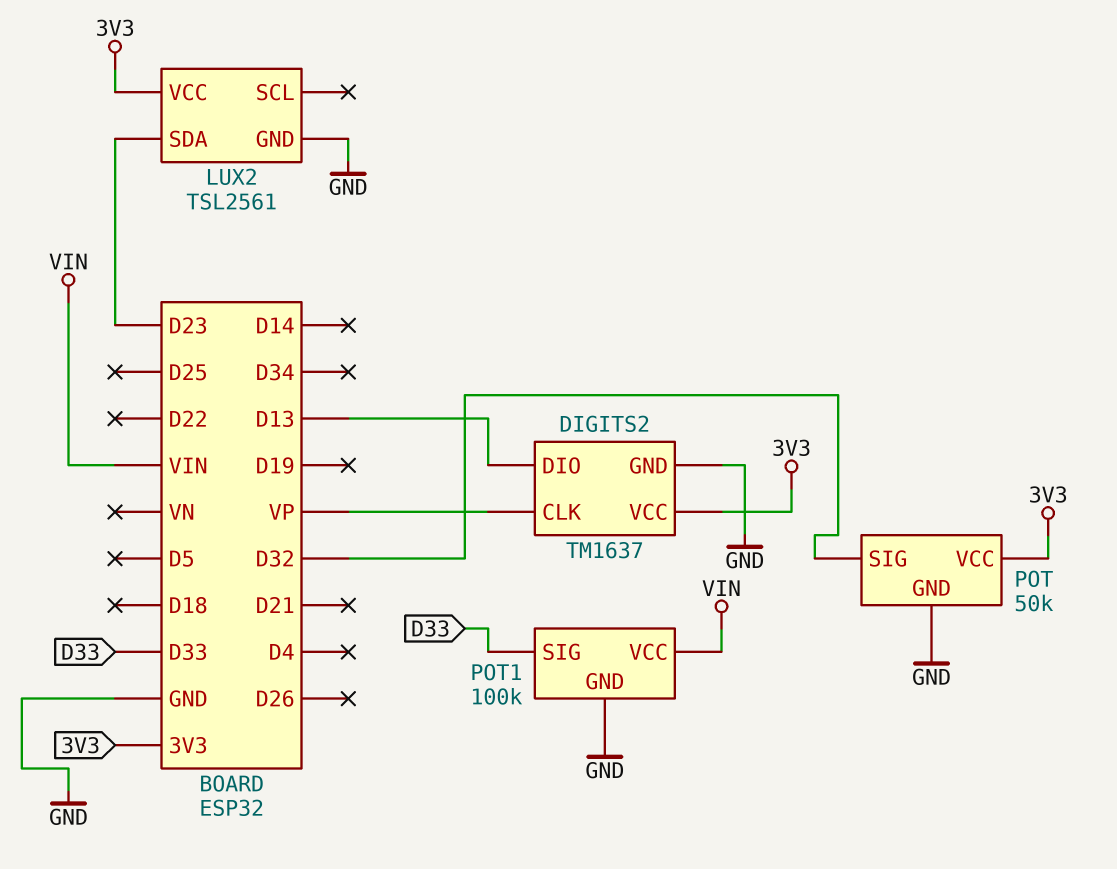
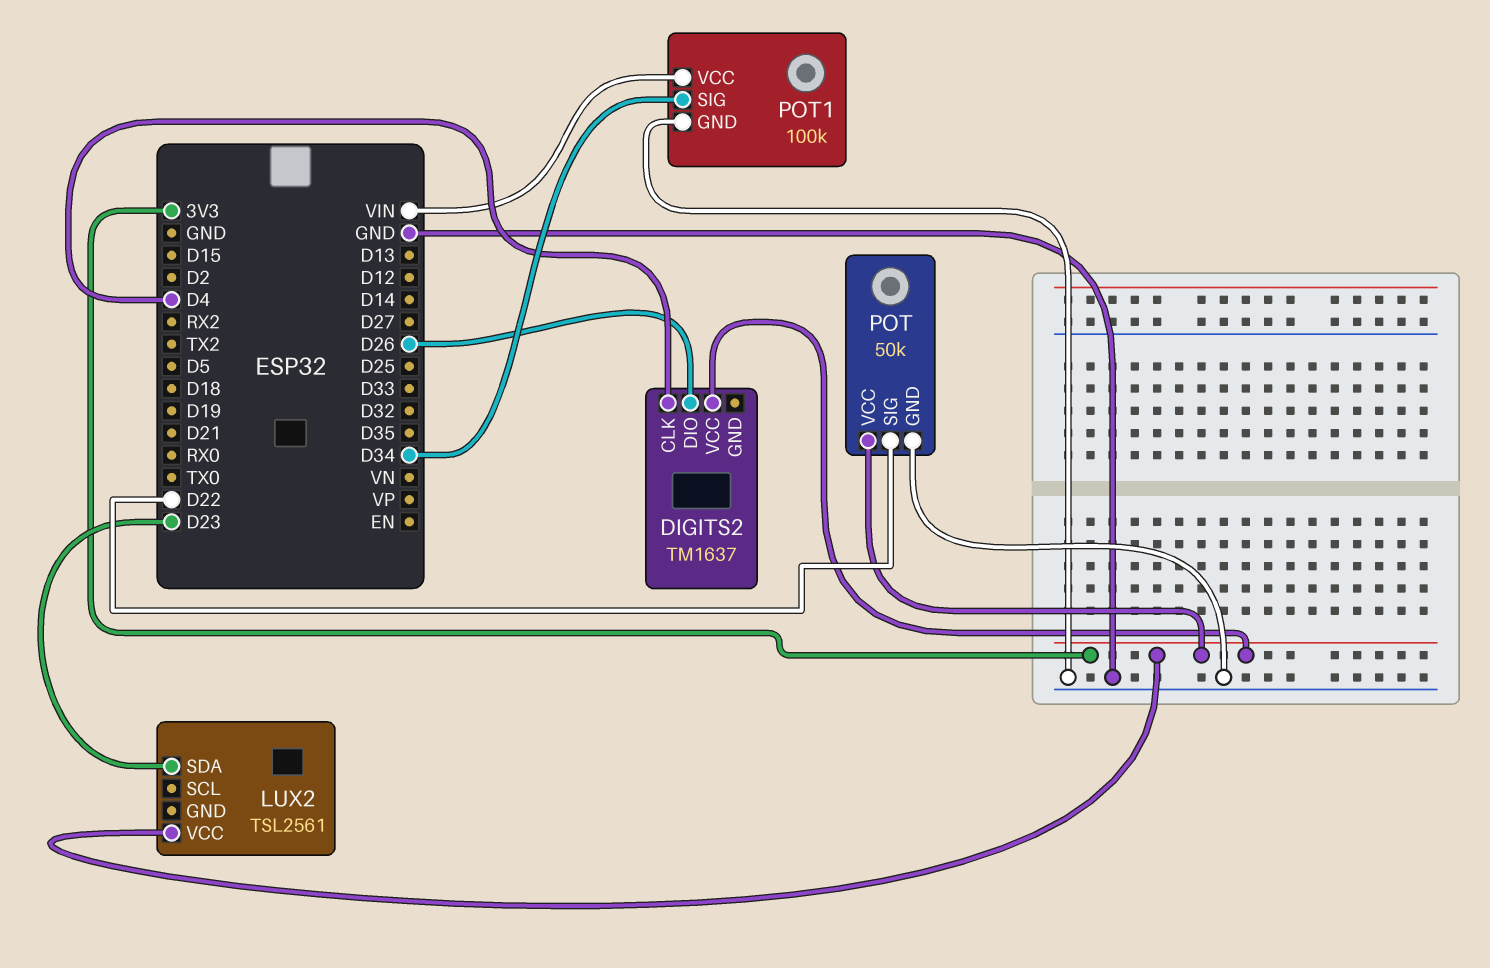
DIGITS2 pin CLK: VP -> D4
DIGITS2 pin DIO: D13 -> D26
DIGITS2 pin GND: GND -> none
LUX2 pin GND: GND -> none
POT pin SIG: D32 -> D22
POT1 pin SIG: D33 -> D34

